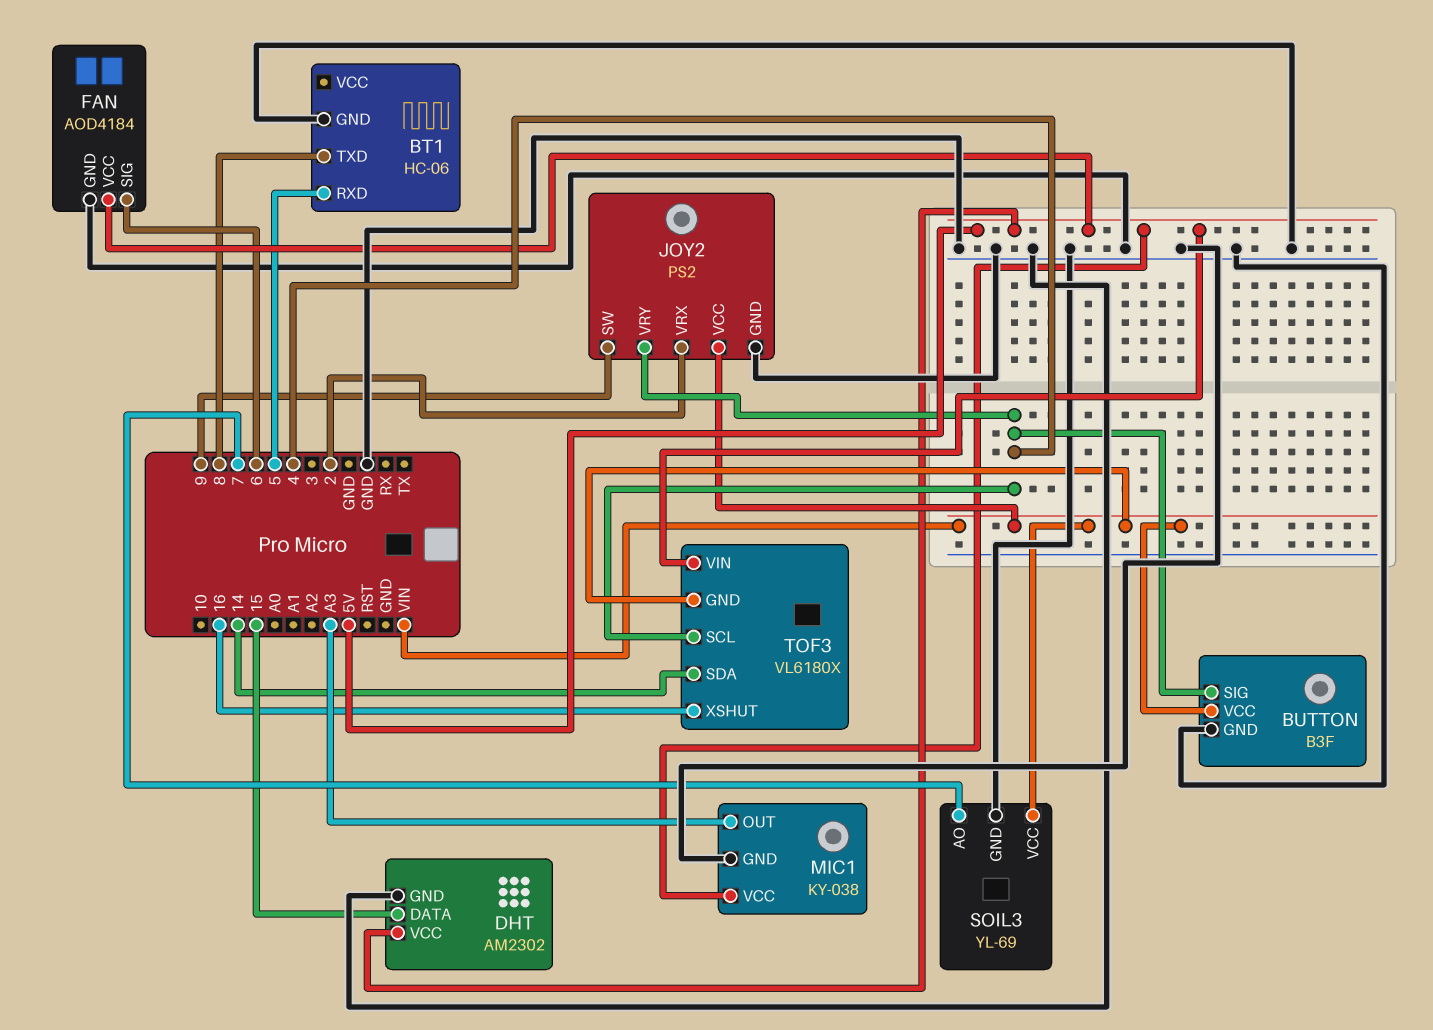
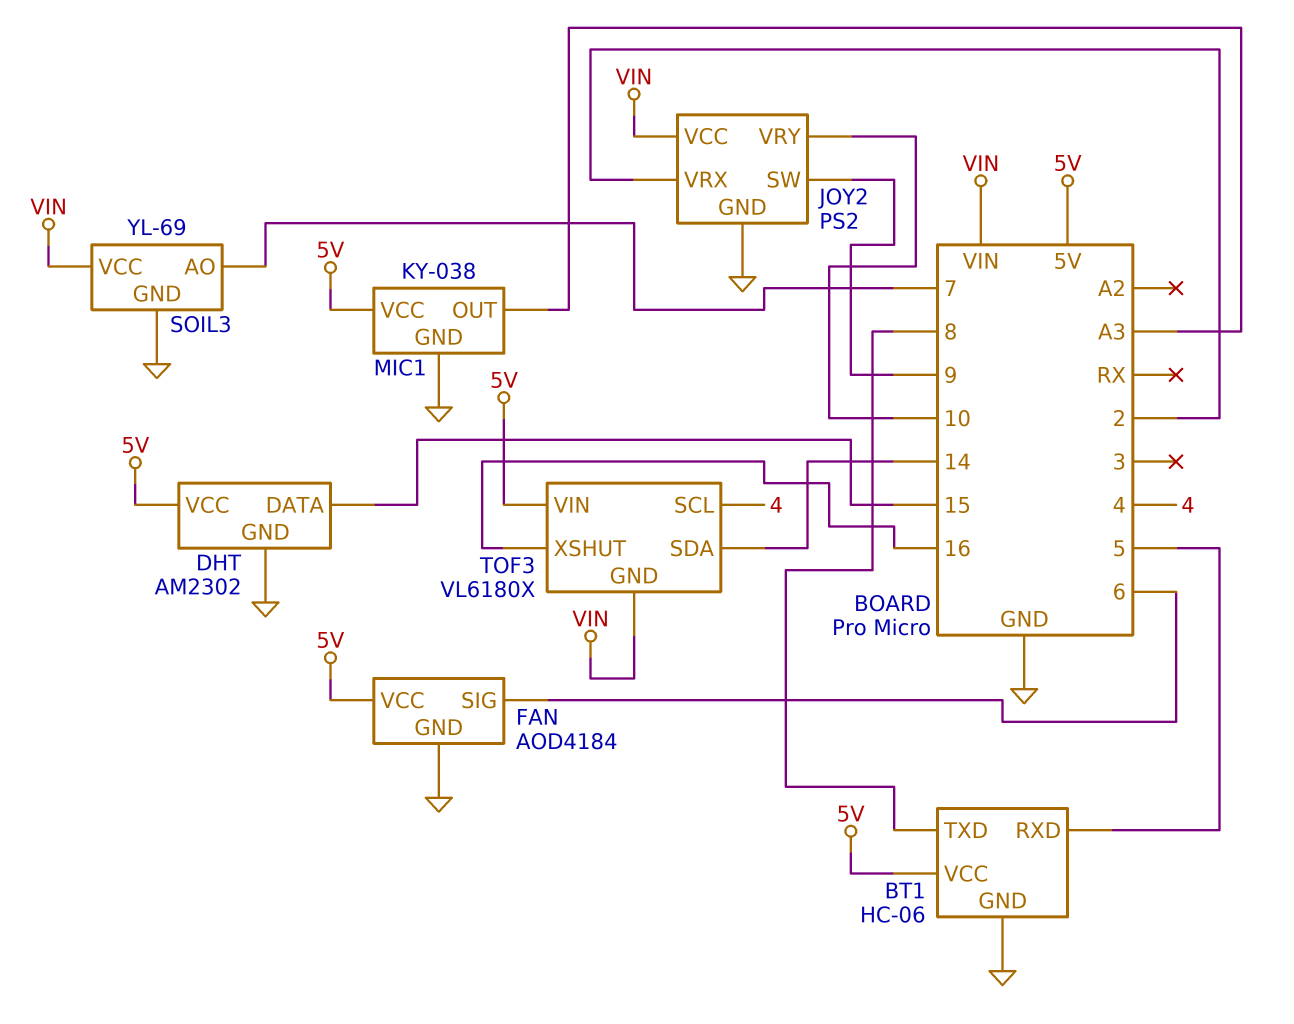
BT1 pin VCC: none -> 5V
BUTTON: B3F -> none
BUTTON pin GND: GND -> none
BUTTON pin SIG: 4 -> none
BUTTON pin VCC: VIN -> none
JOY2 pin VRY: 4 -> 10

